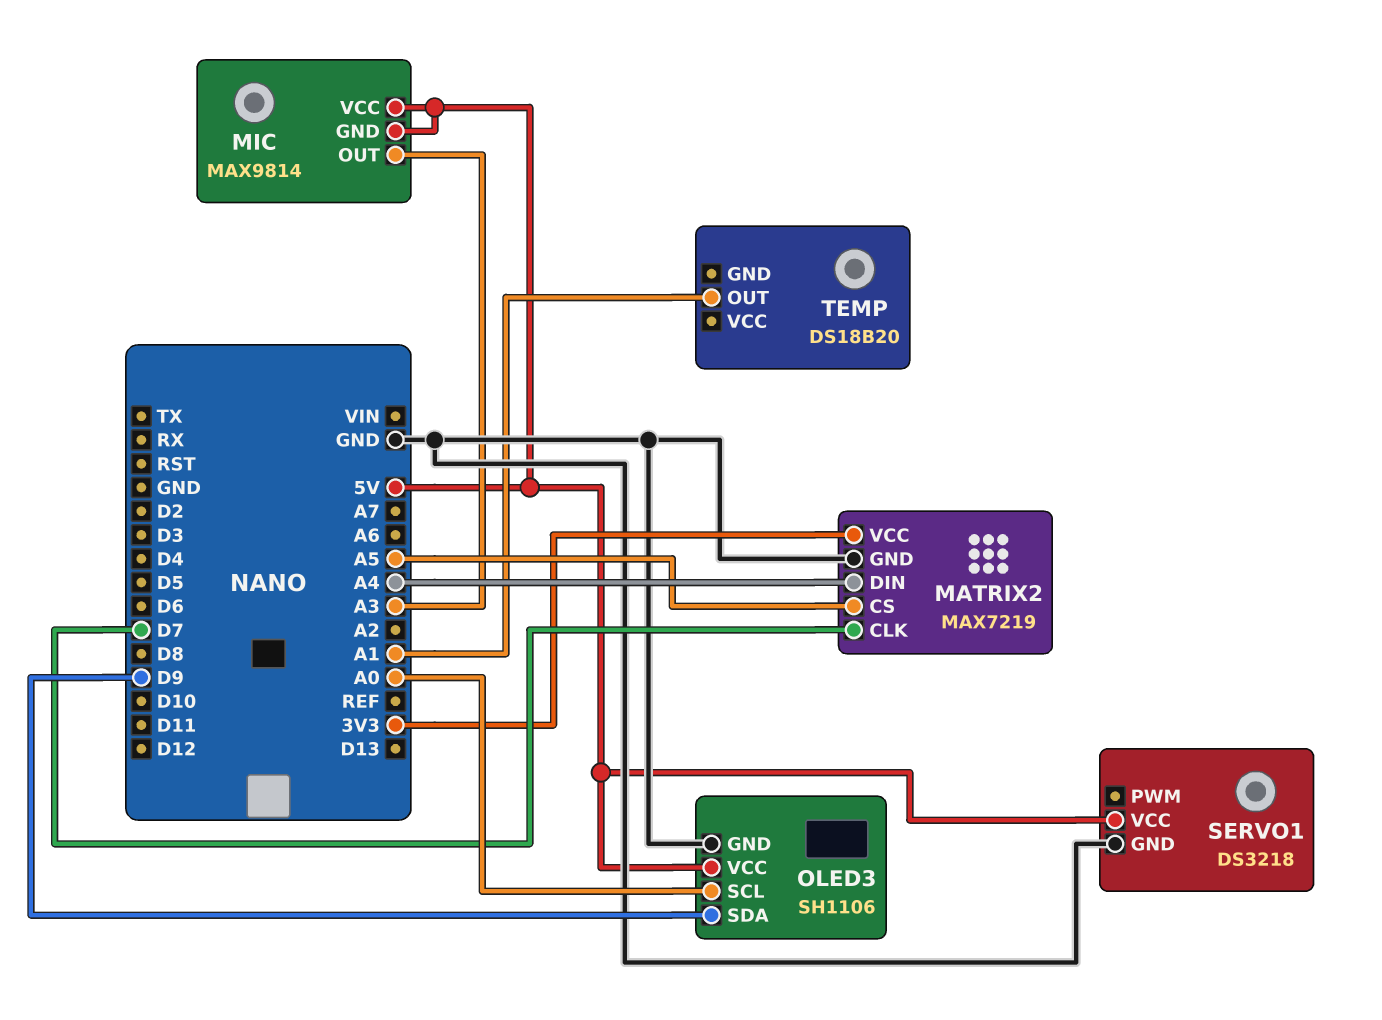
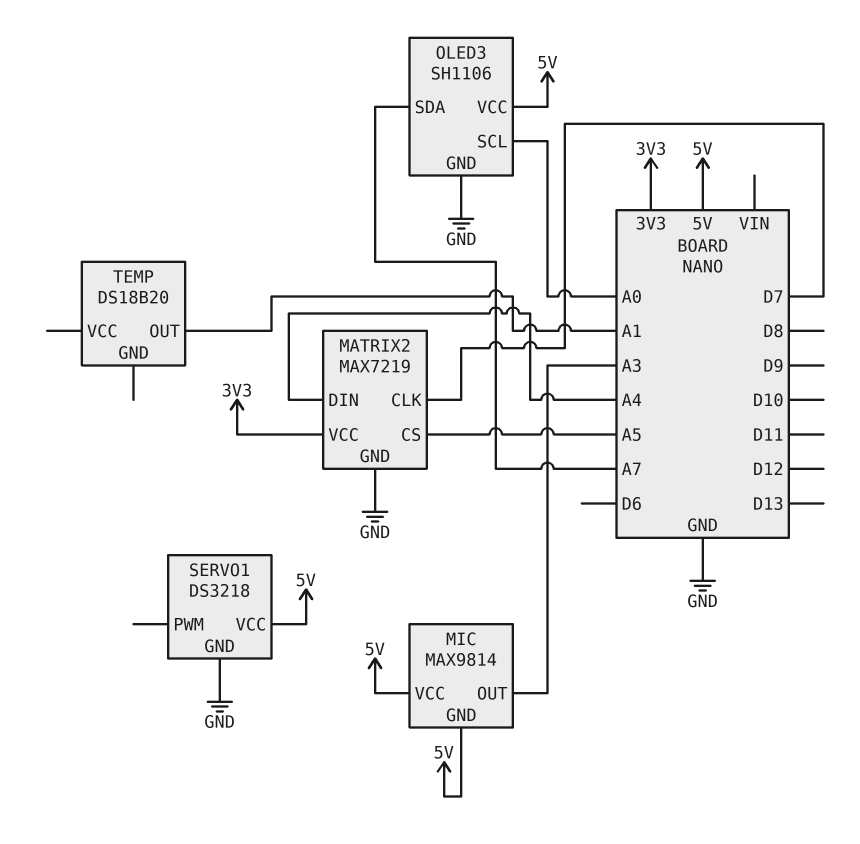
OLED3 pin SDA: D9 -> A7

